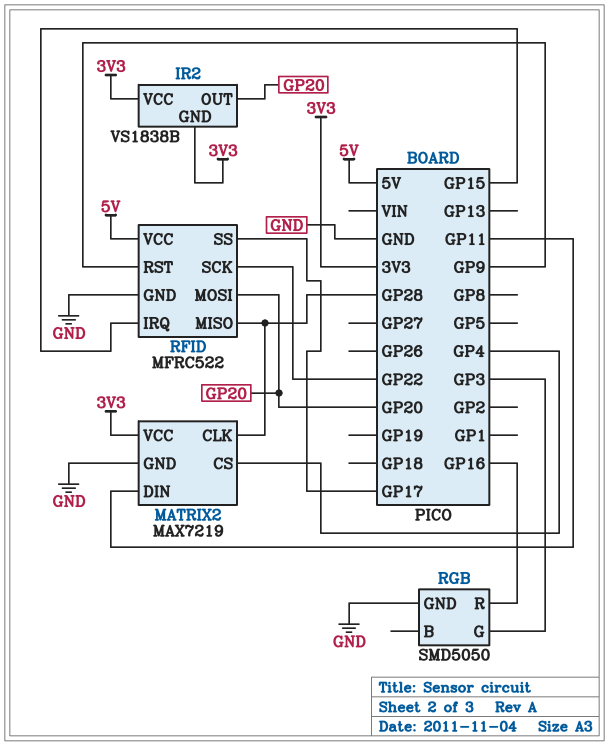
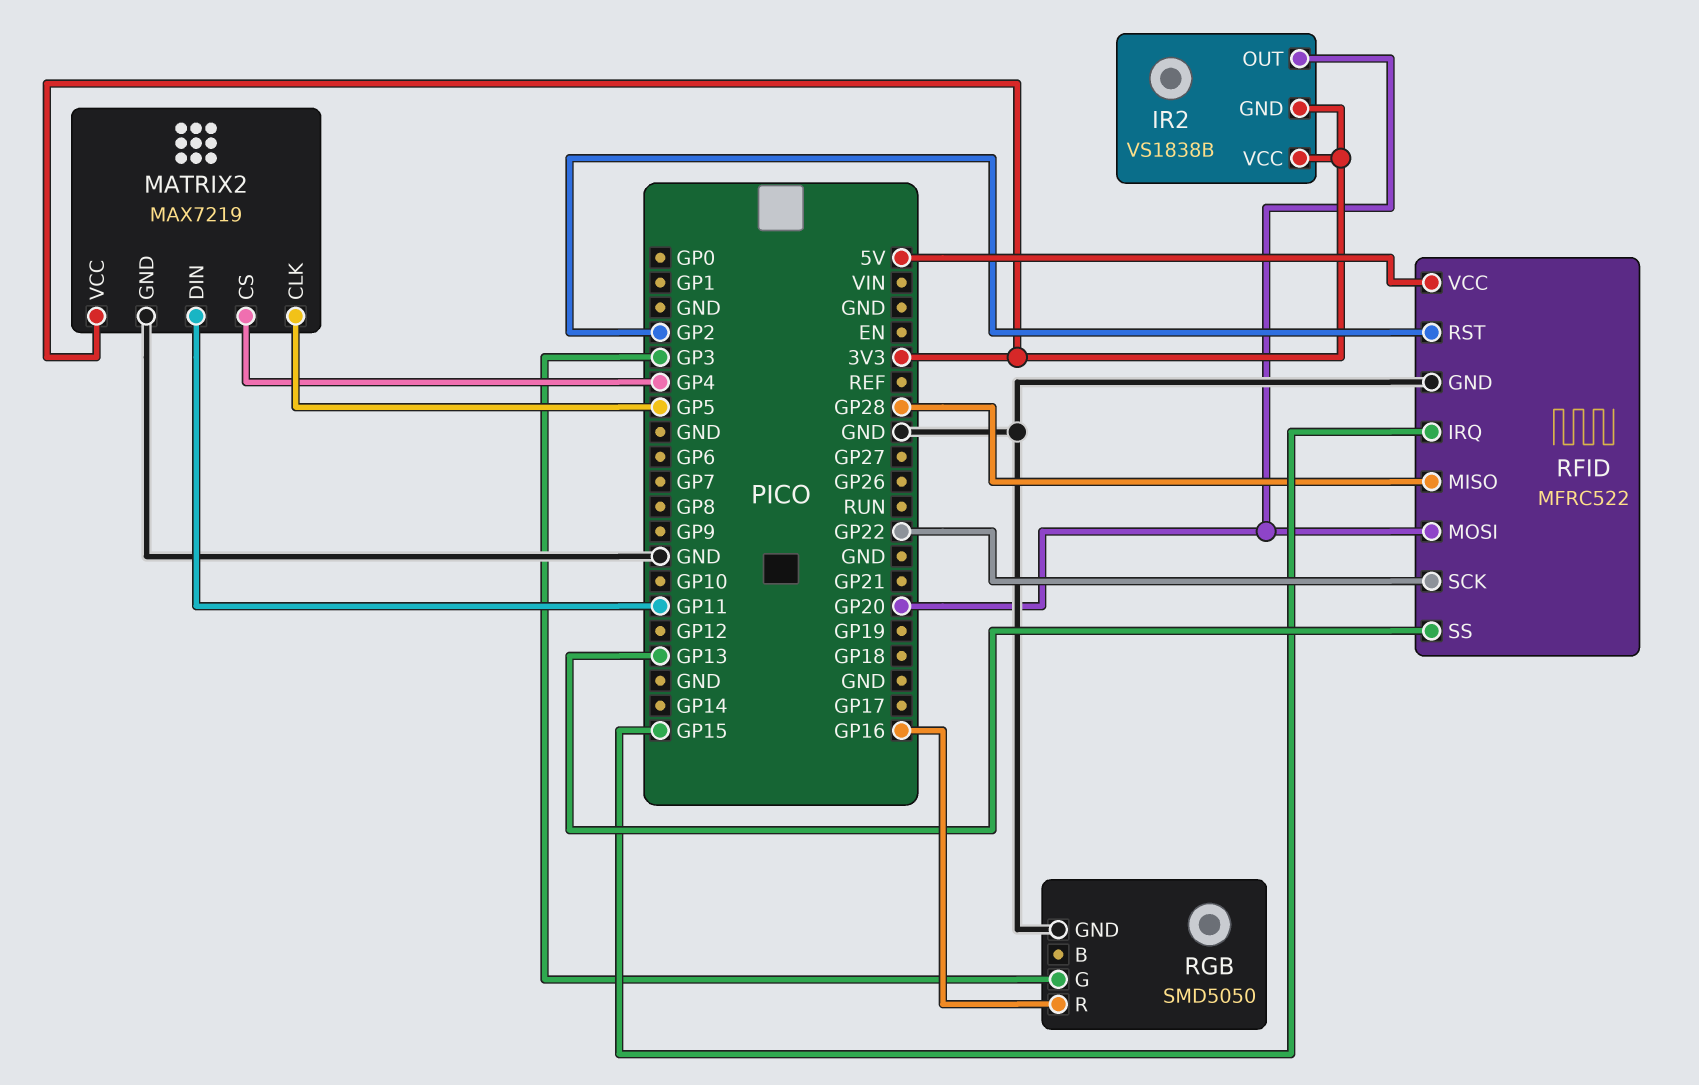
MATRIX2 pin CLK: GP28 -> GP5
RFID pin RST: GP9 -> GP2
RFID pin SS: GP17 -> GP13

